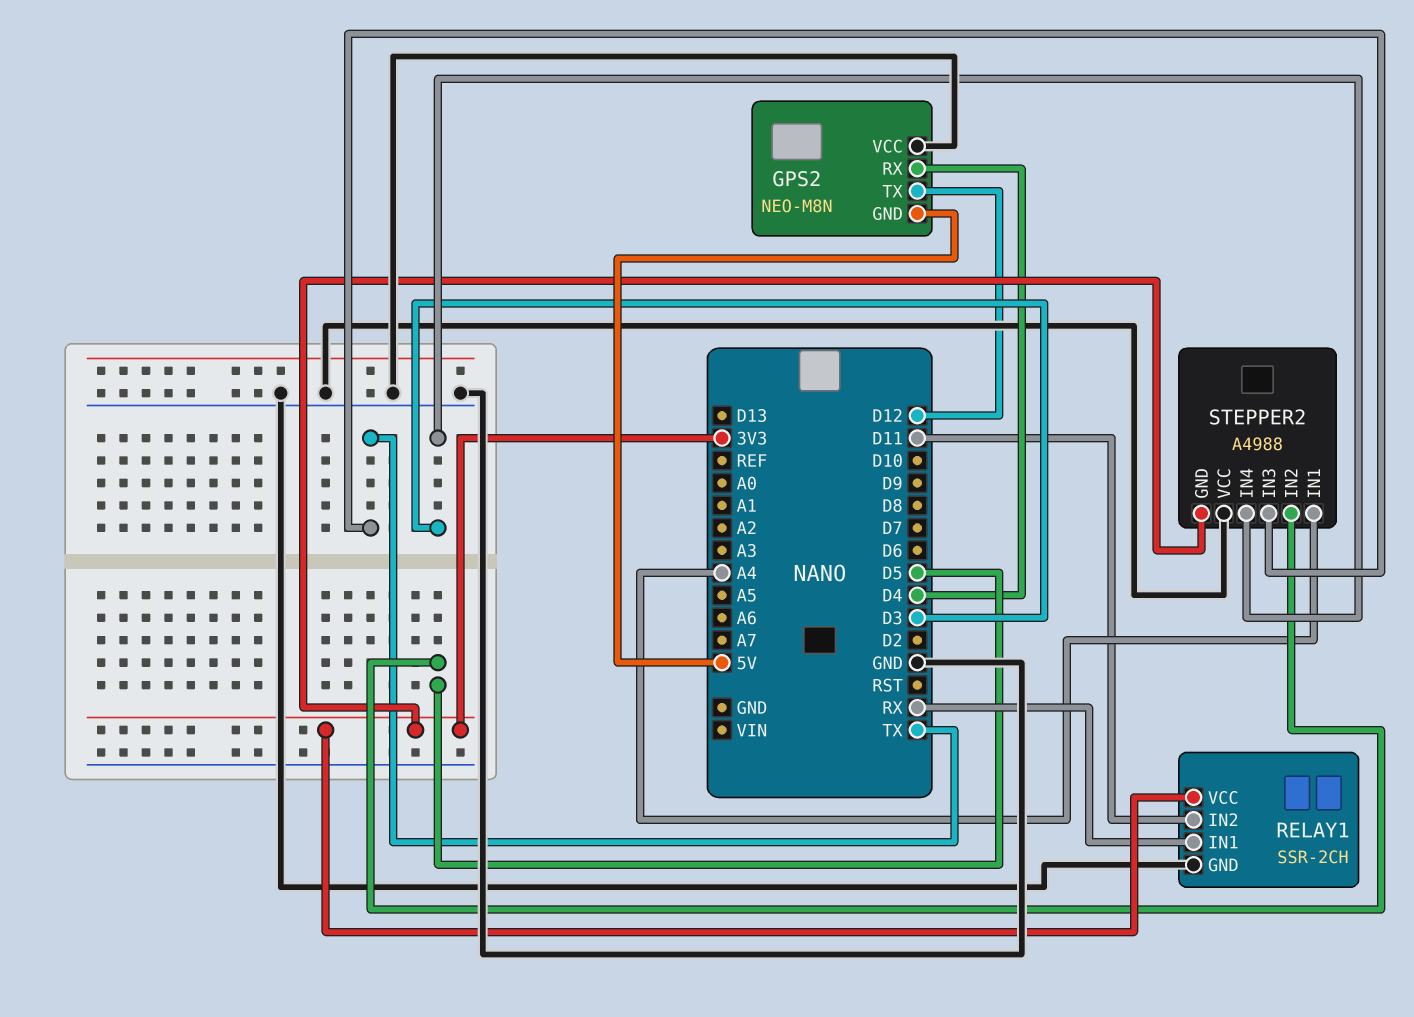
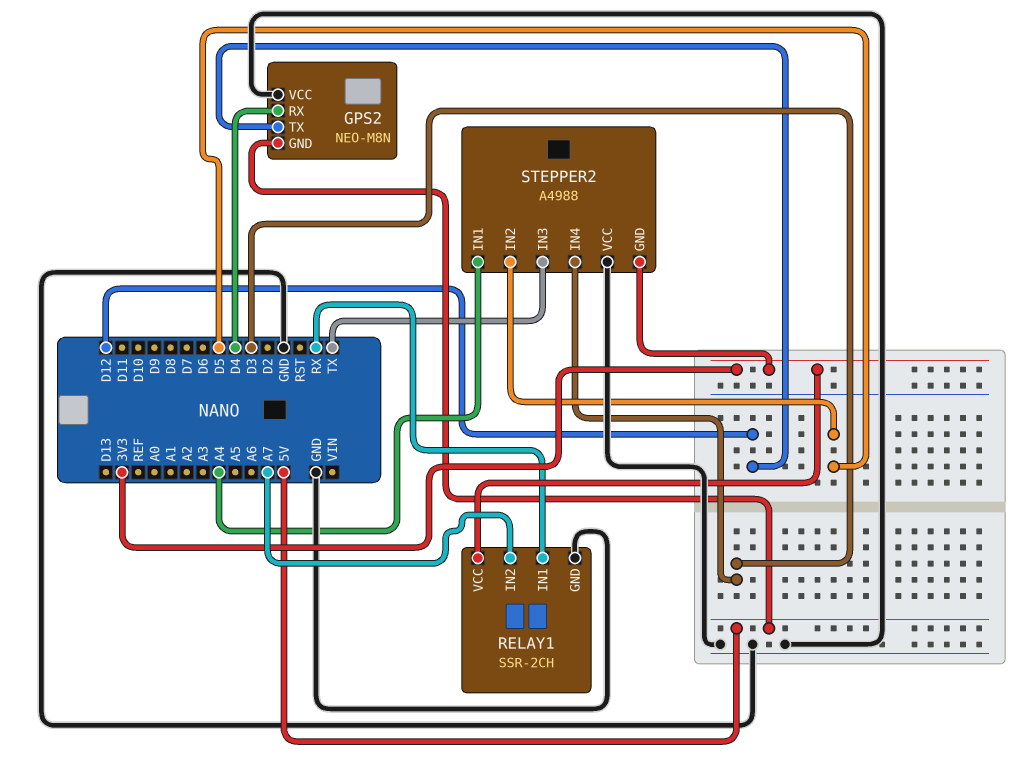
RELAY1 pin IN2: D11 -> A7

